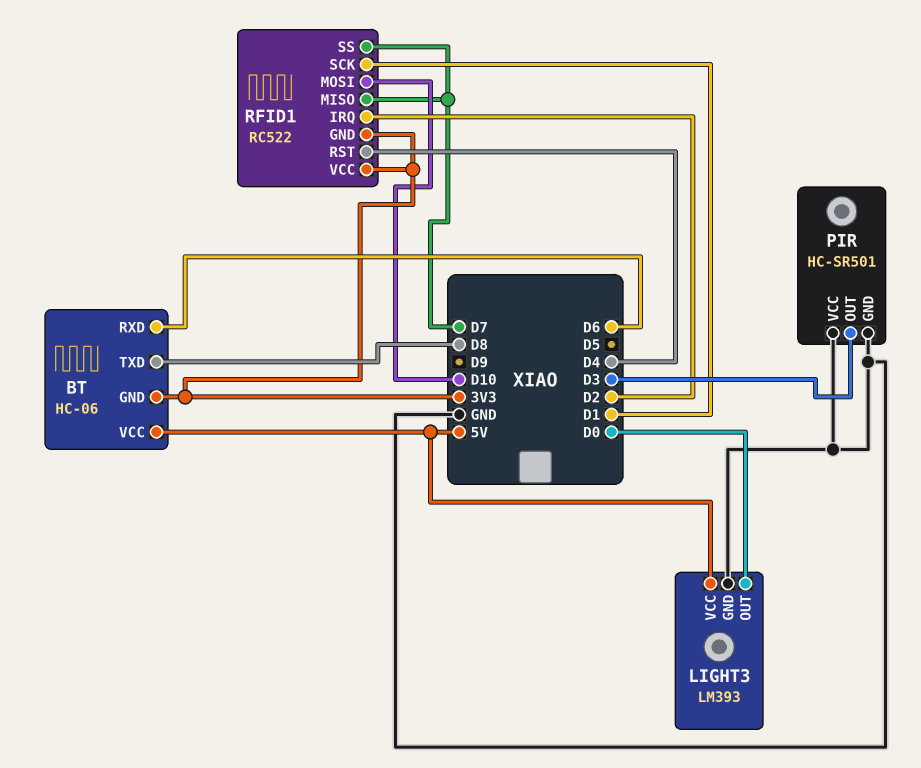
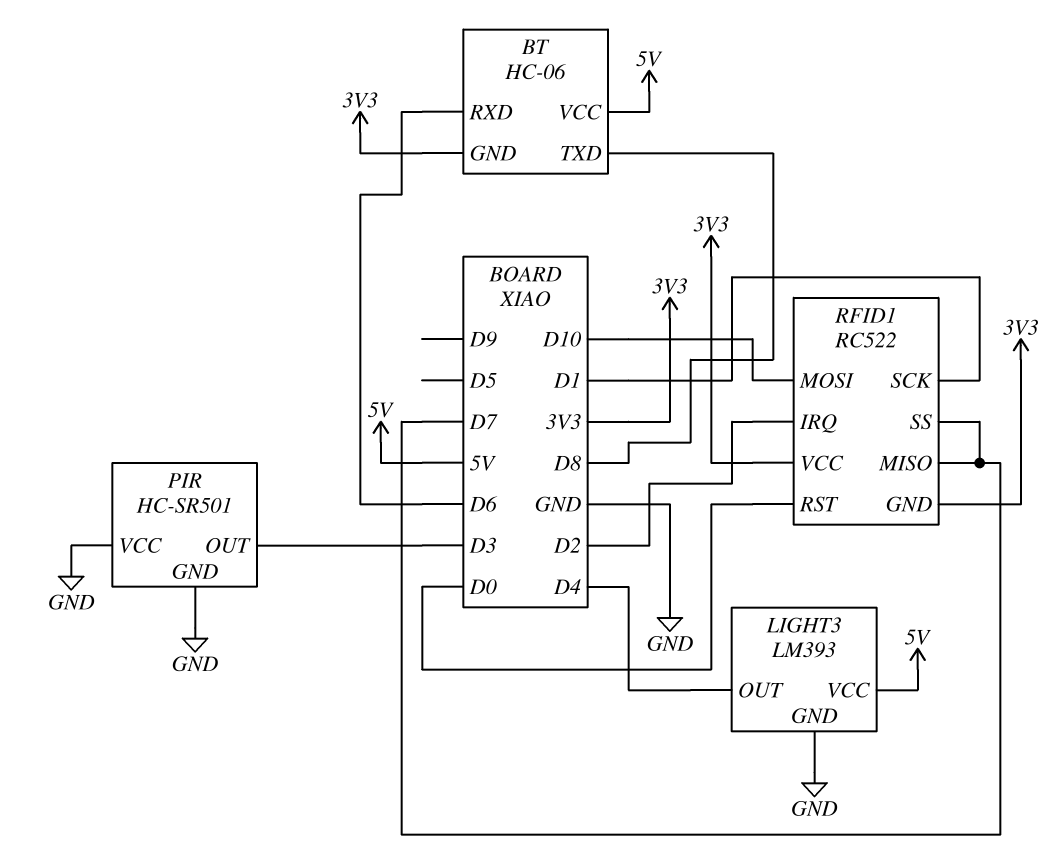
LIGHT3 pin OUT: D0 -> D4
RFID1 pin RST: D4 -> D0

